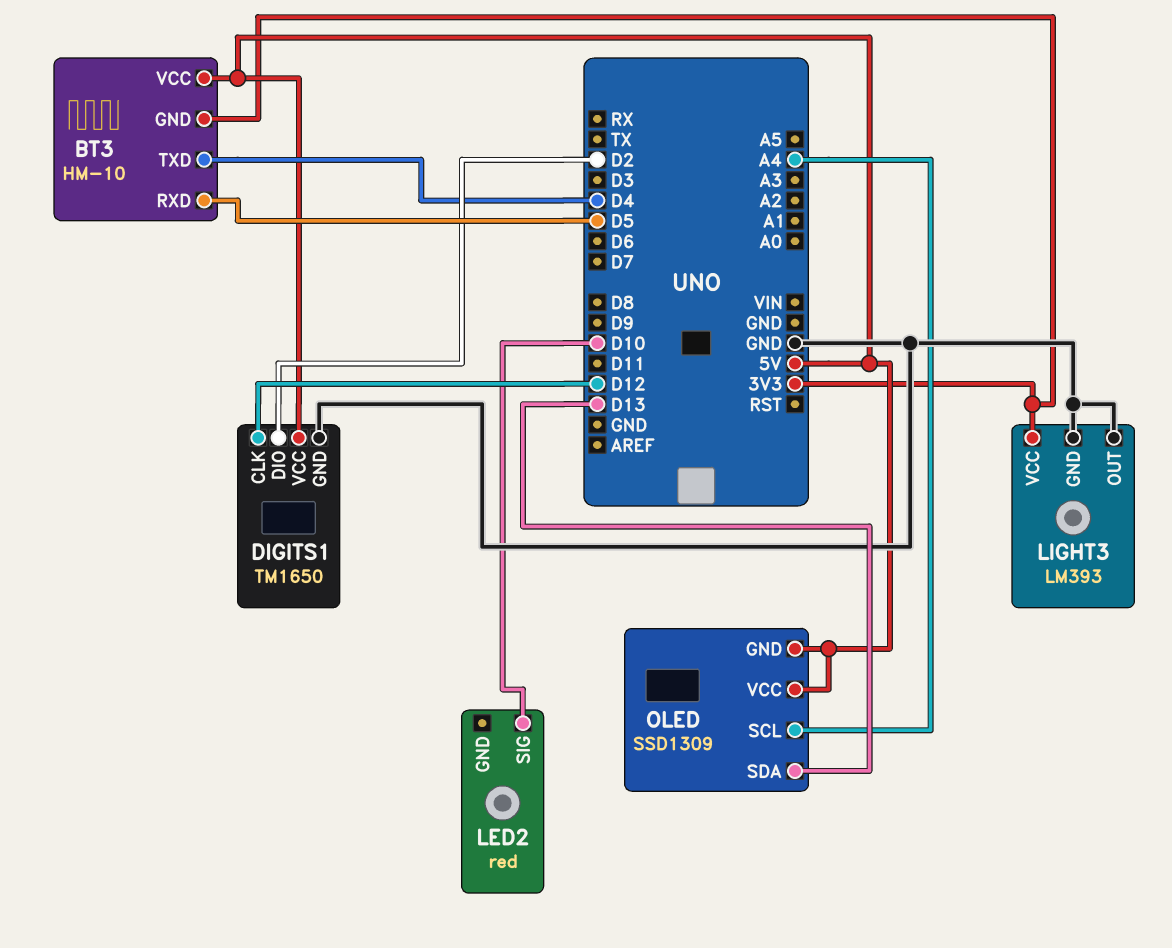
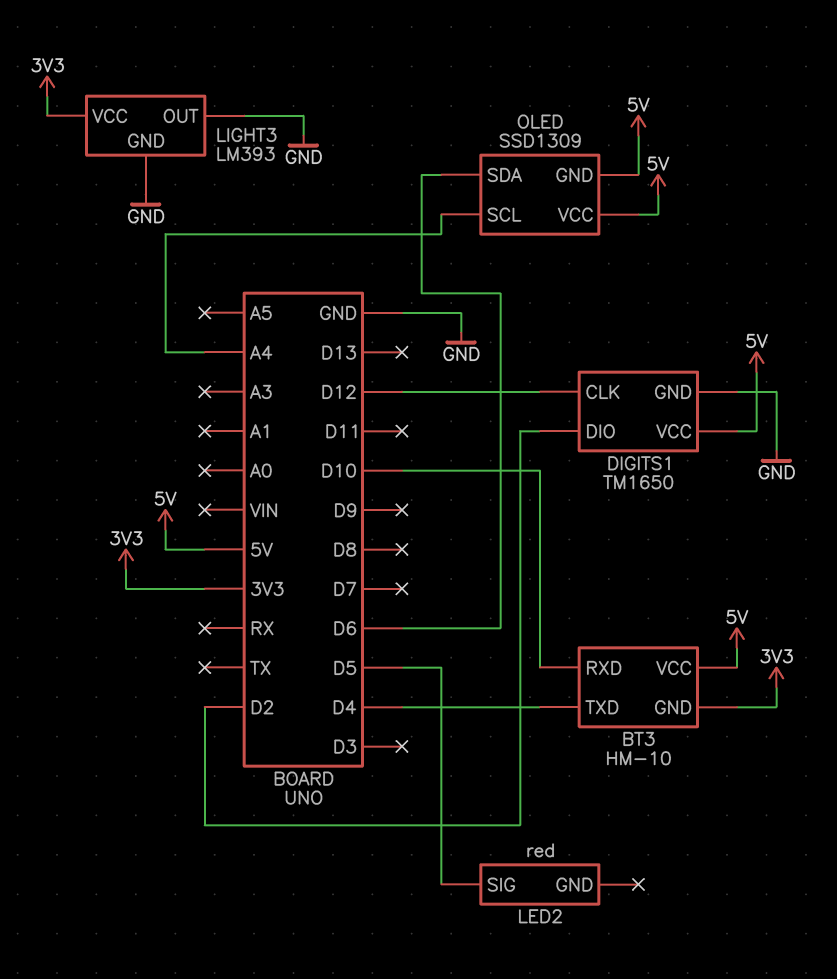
BT3 pin RXD: D5 -> D10
LED2 pin SIG: D10 -> D5
OLED pin SDA: D13 -> D6

